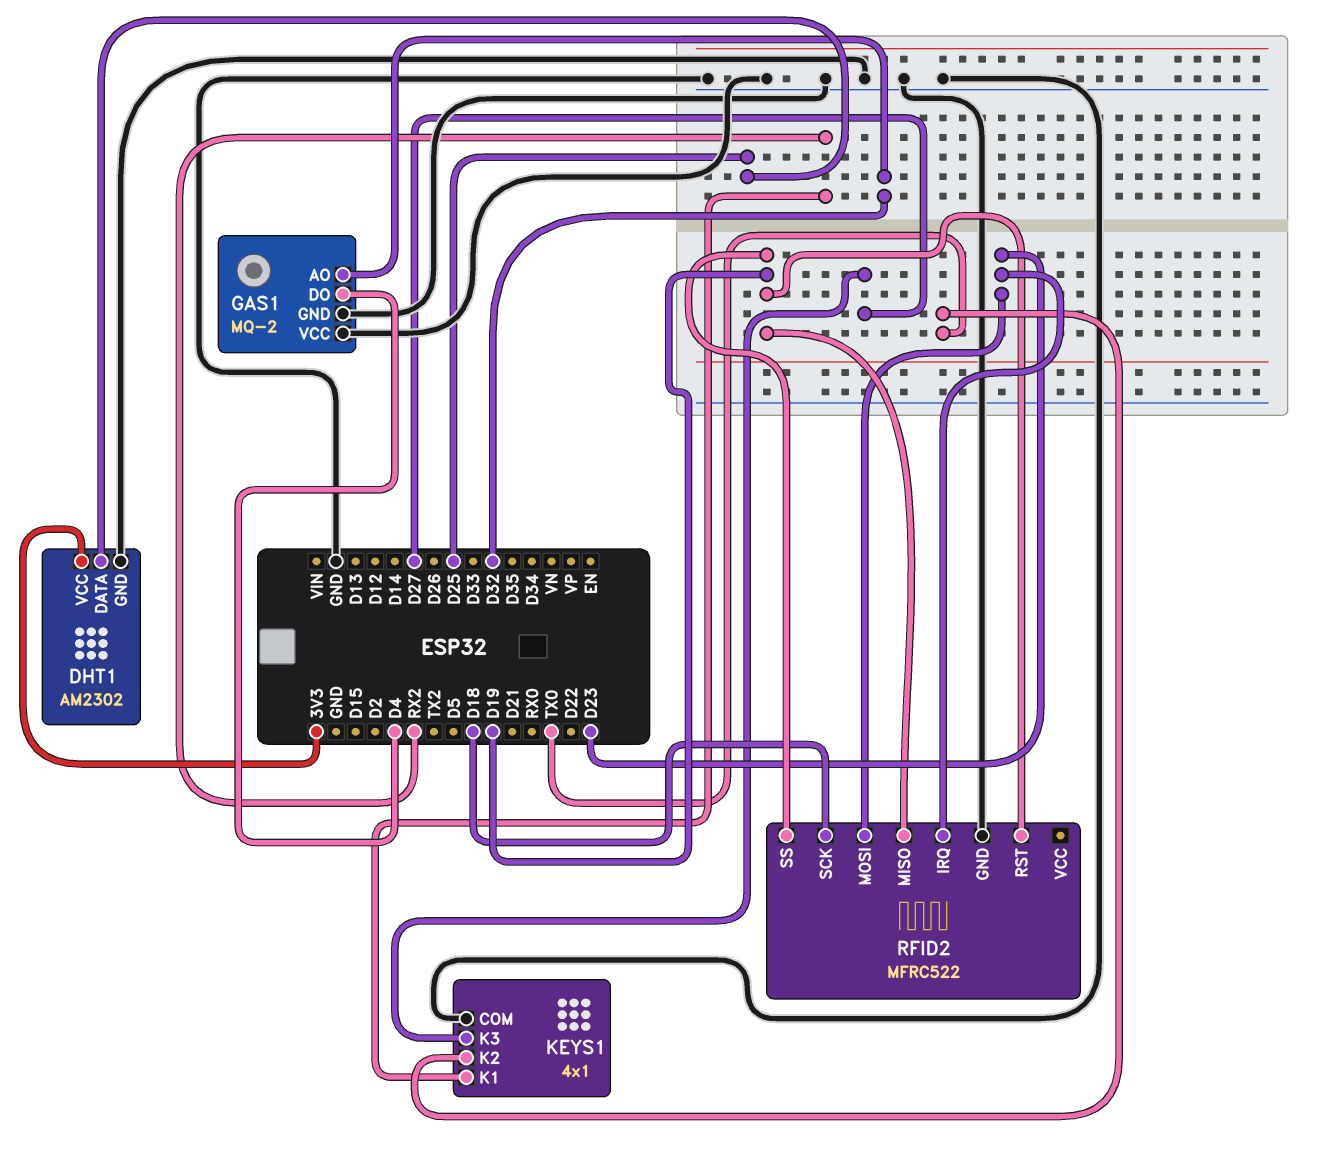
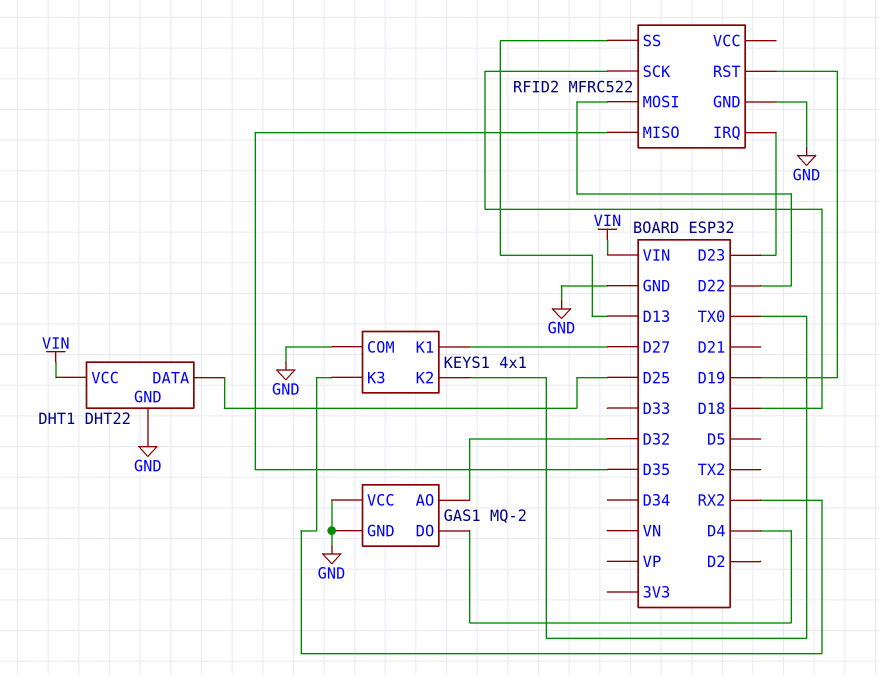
DHT1: AM2302 -> DHT22
DHT1 pin VCC: 3V3 -> VIN
KEYS1 pin K1: RX2 -> D27
KEYS1 pin K3: D27 -> RX2
RFID2 pin MISO: D19 -> D35
RFID2 pin MOSI: D23 -> D22
RFID2 pin SS: D19 -> D13

